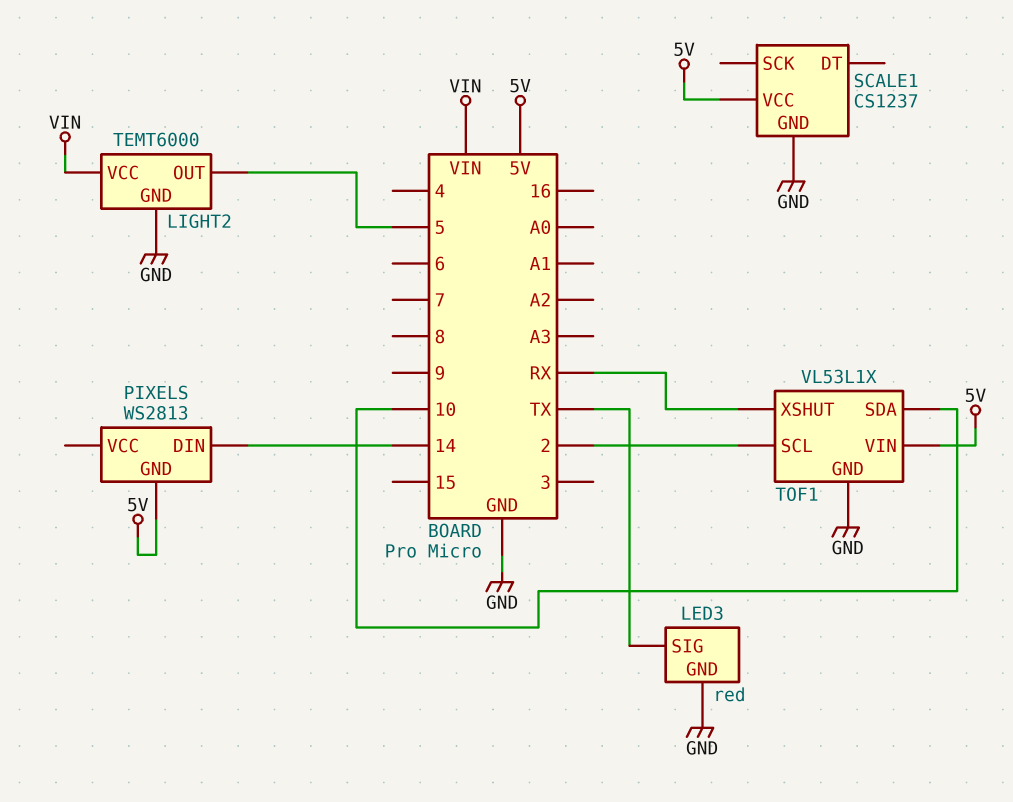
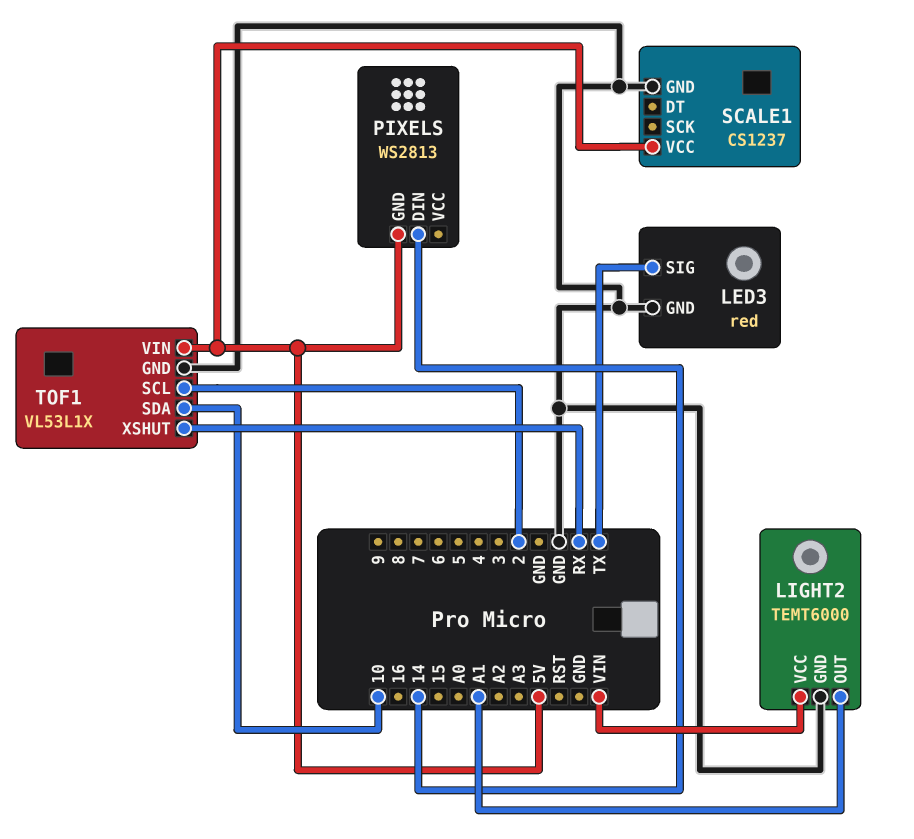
LIGHT2 pin OUT: 5 -> A1

